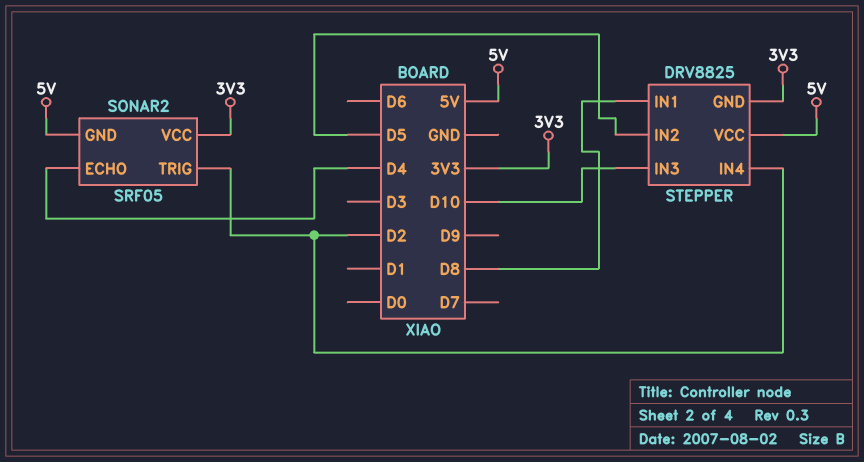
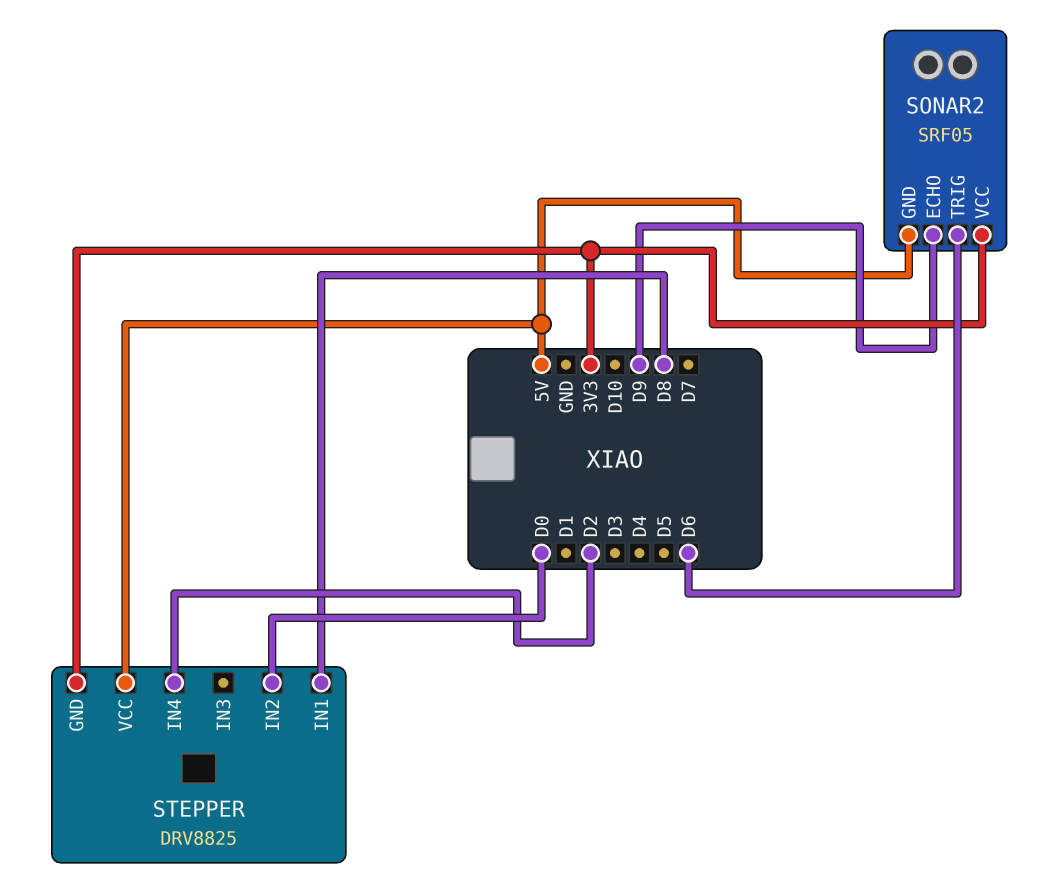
SONAR2 pin ECHO: D4 -> D9
SONAR2 pin TRIG: D2 -> D6
STEPPER pin IN2: D5 -> D0
STEPPER pin IN3: D10 -> none

